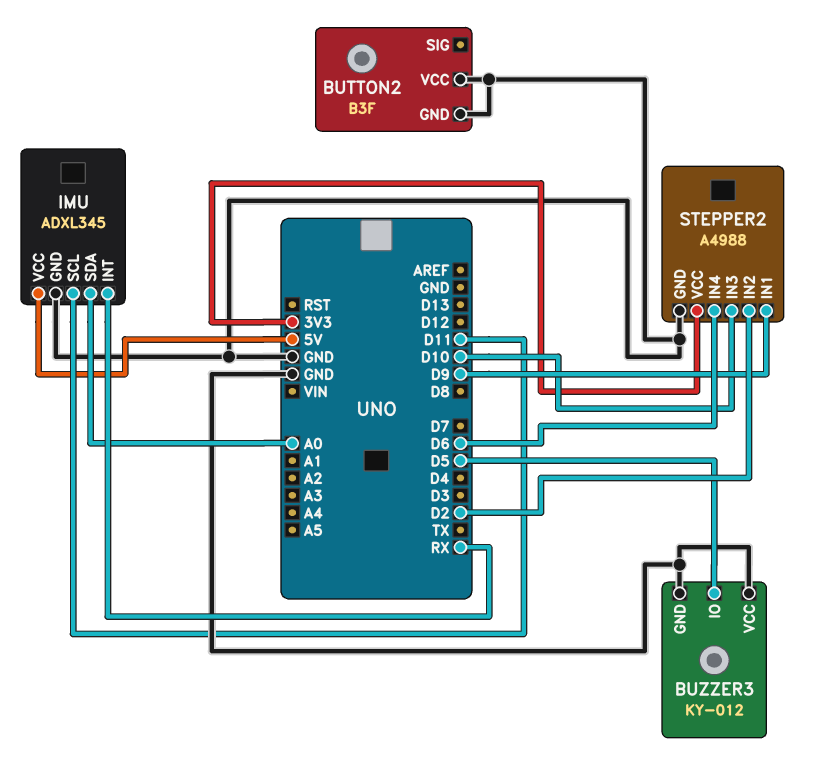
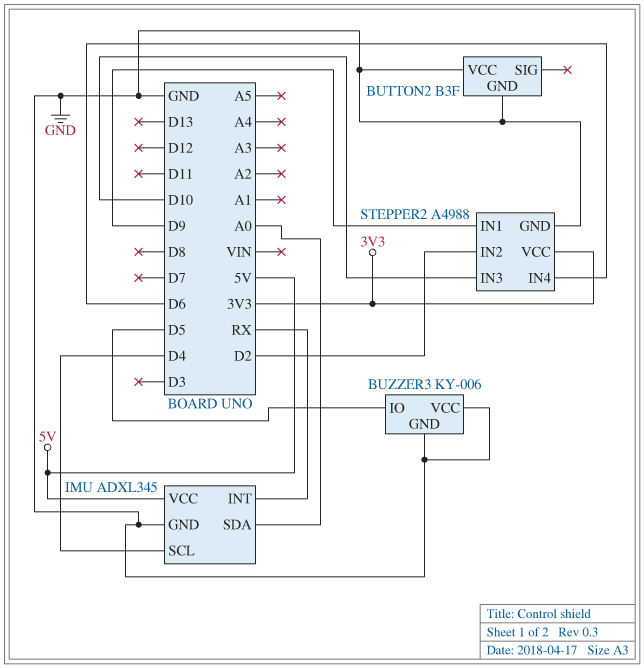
BUZZER3: KY-012 -> KY-006
IMU pin SCL: D11 -> D4

